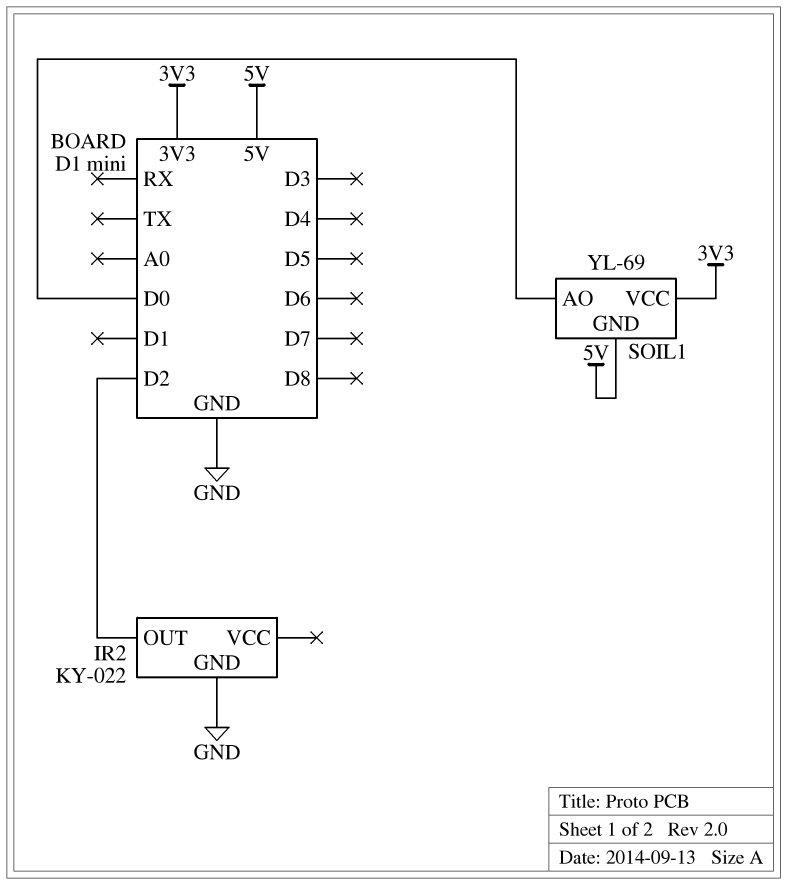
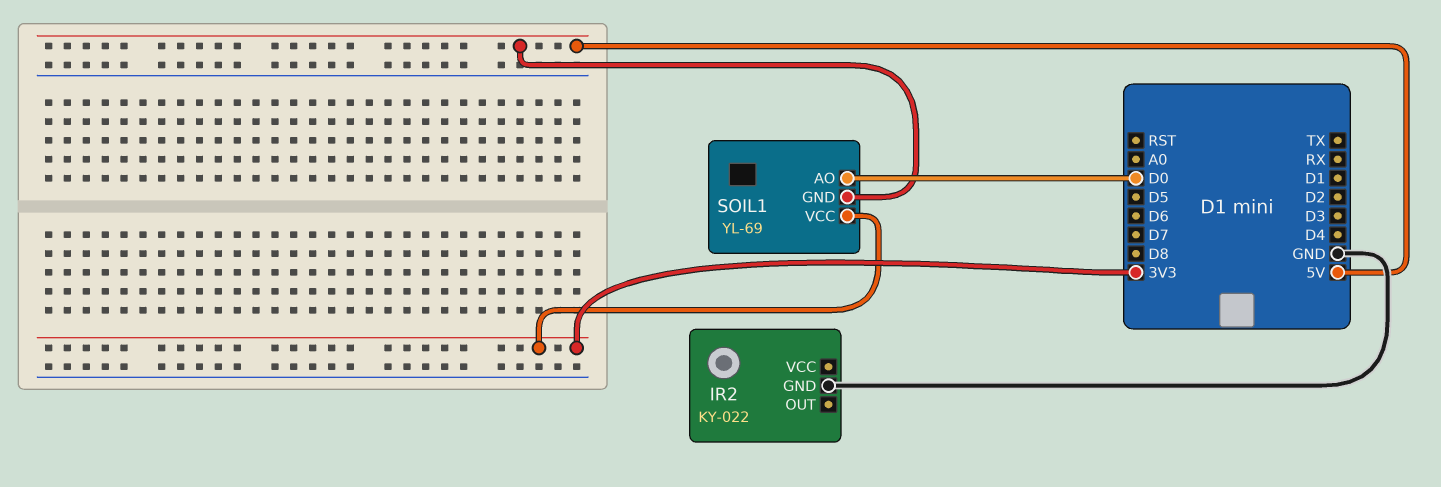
IR2 pin OUT: D2 -> none

